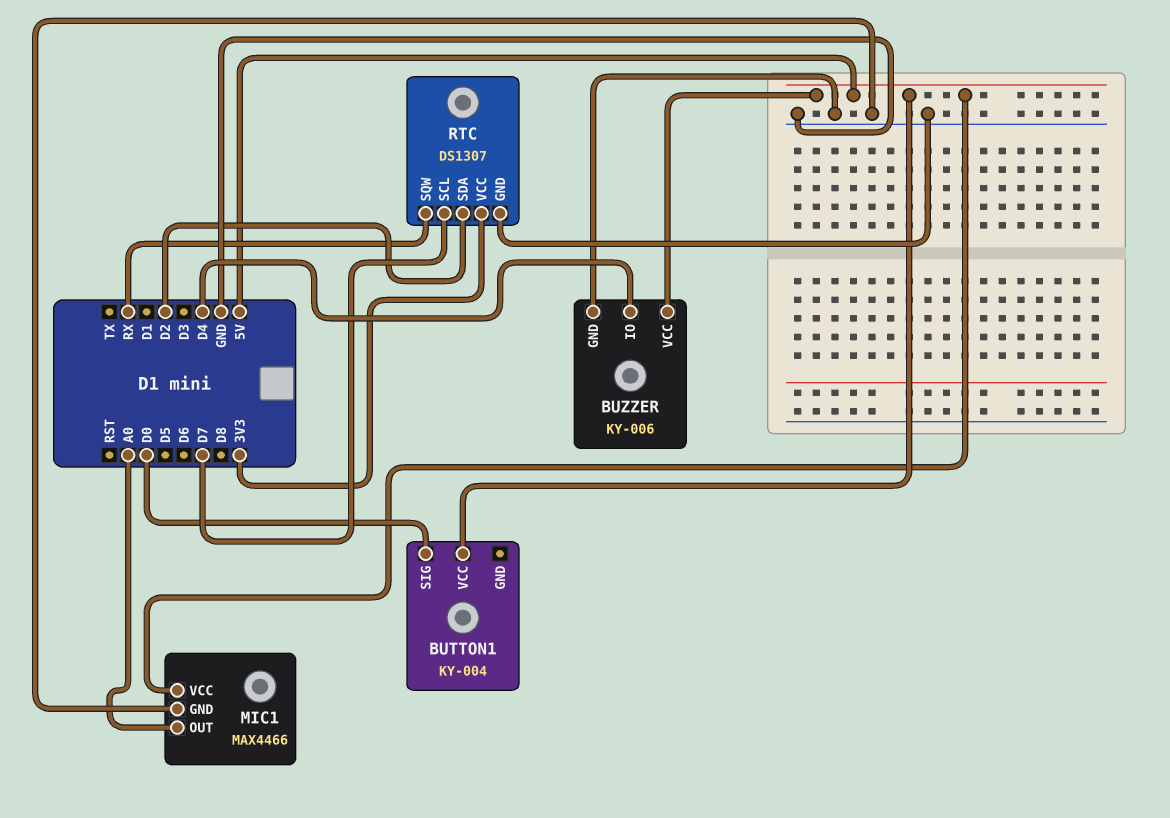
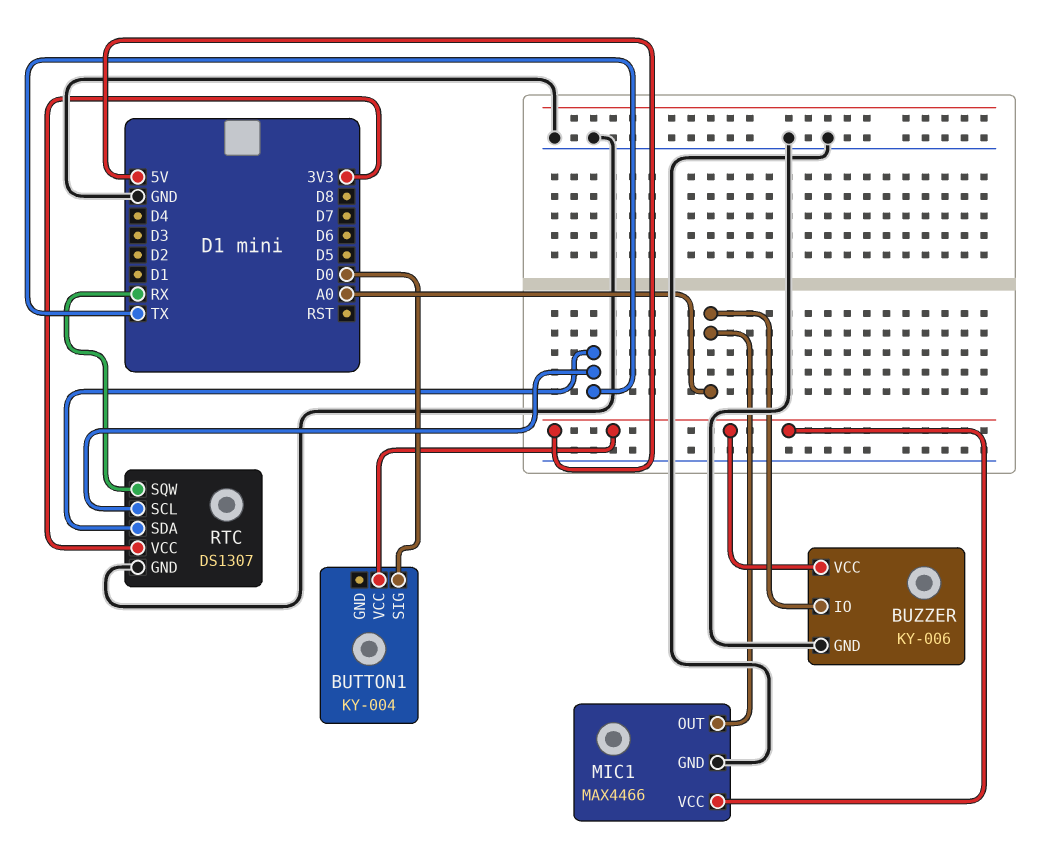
BUZZER pin IO: D4 -> A0
RTC pin SCL: D7 -> TX
RTC pin SDA: D2 -> TX

